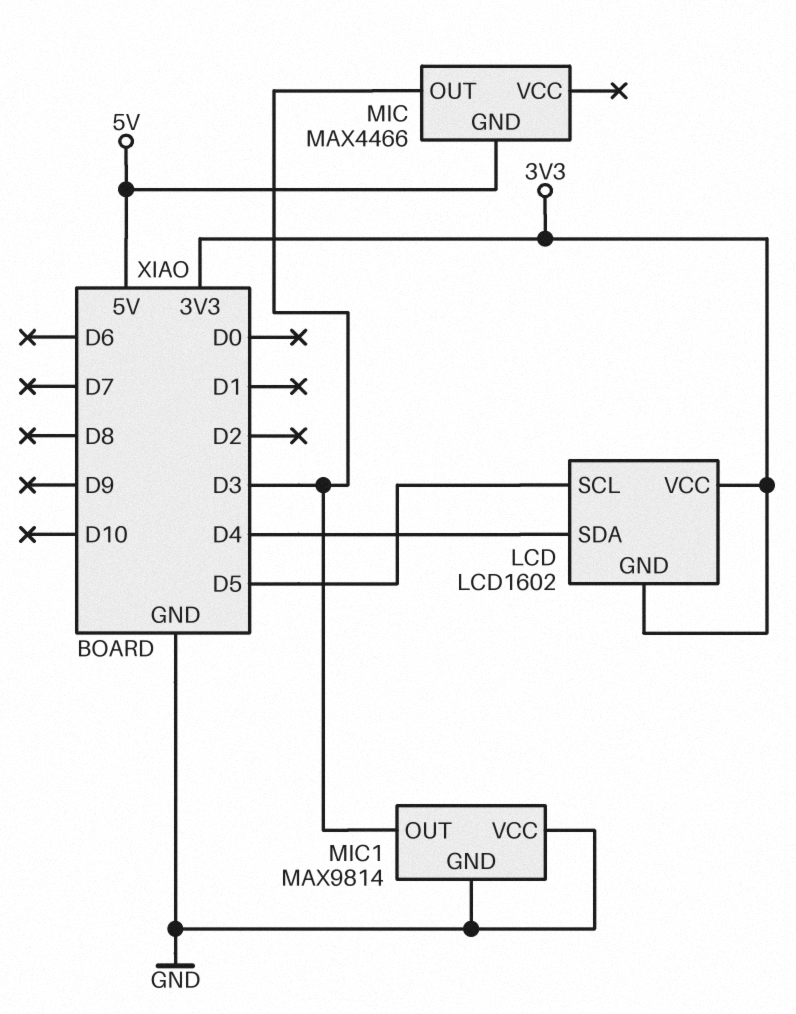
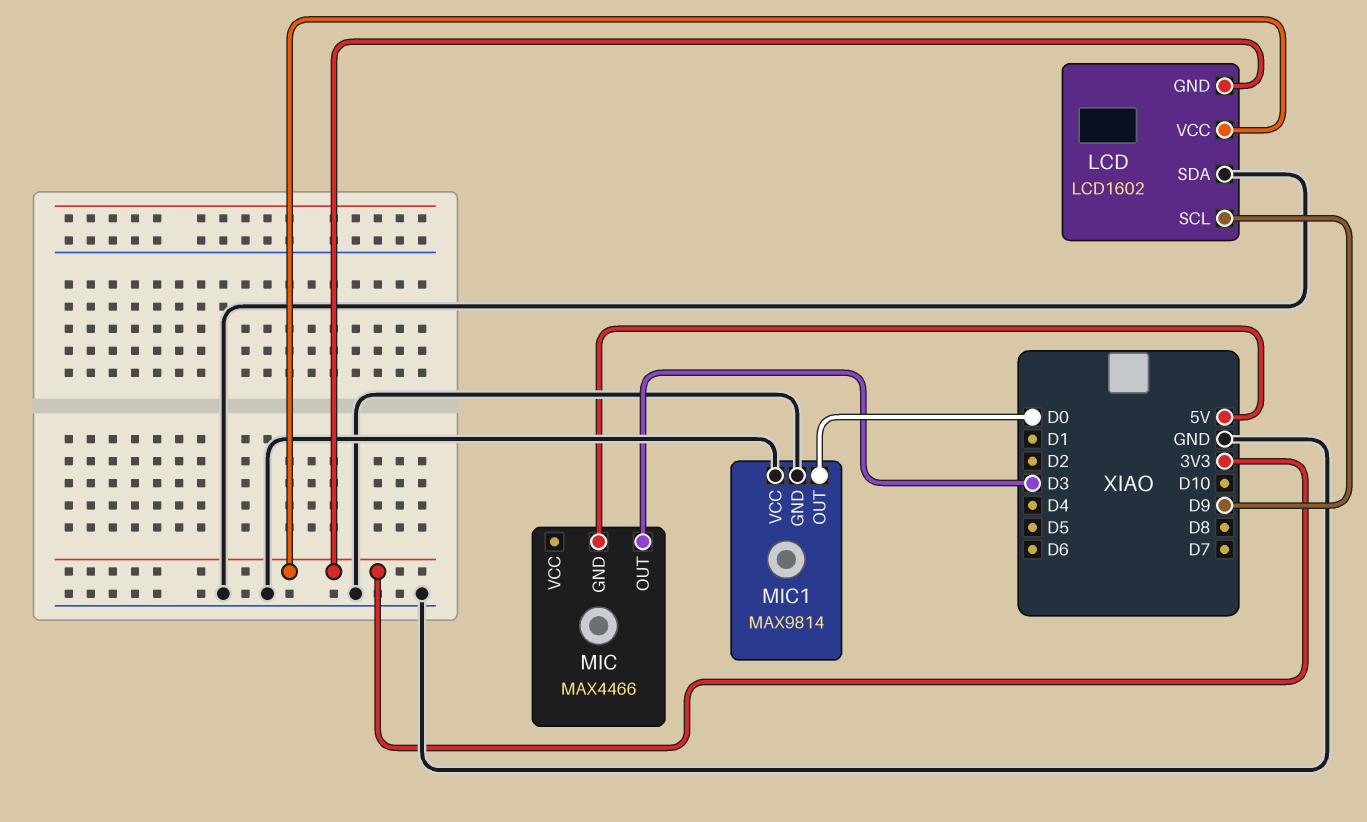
LCD pin SCL: D5 -> D9
LCD pin SDA: D4 -> GND
MIC1 pin OUT: D3 -> D0

